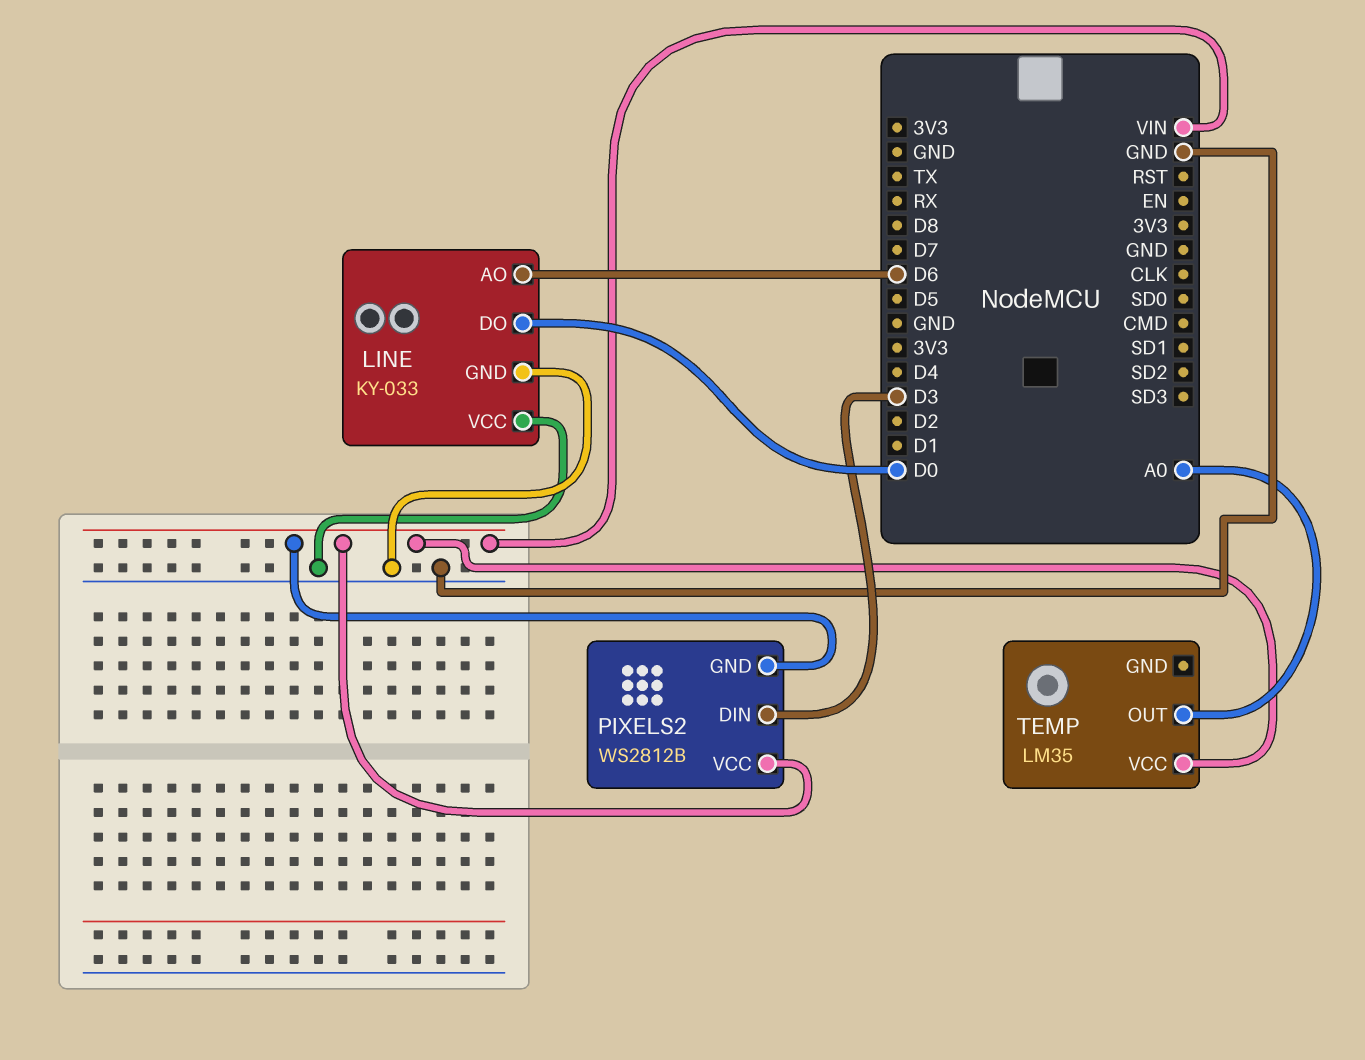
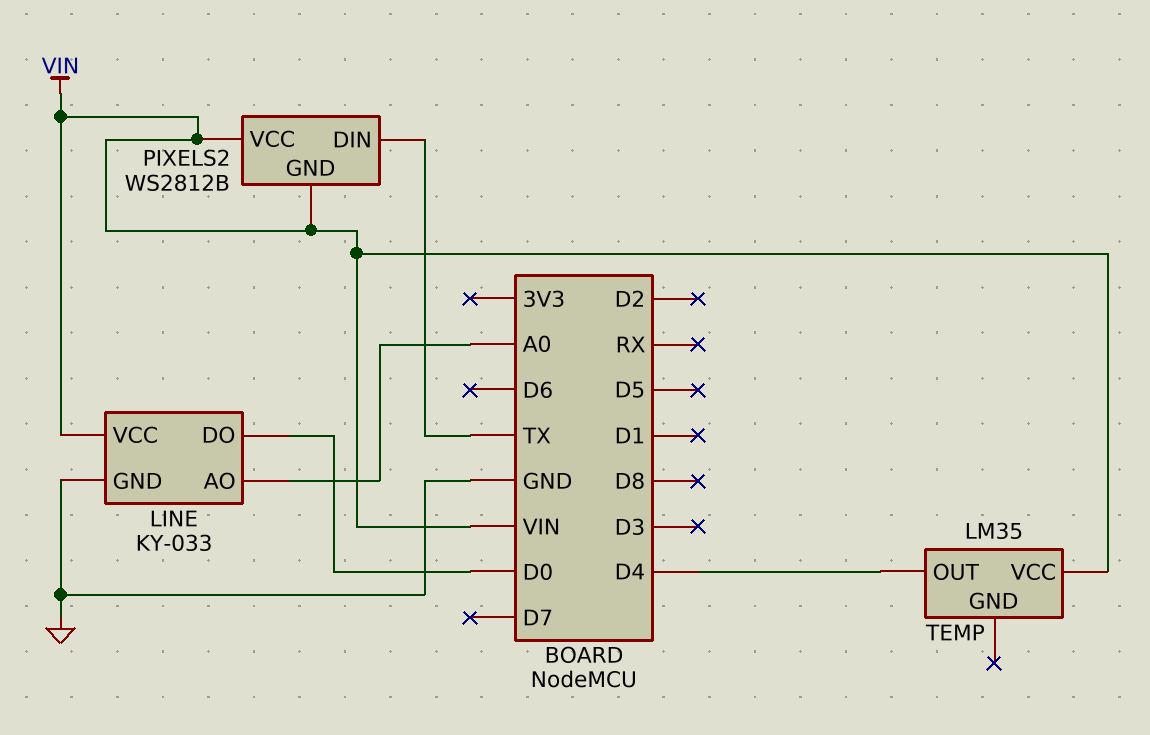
LINE pin AO: D6 -> A0
LINE pin VCC: GND -> VIN
PIXELS2 pin DIN: D3 -> TX
TEMP pin OUT: A0 -> D4

